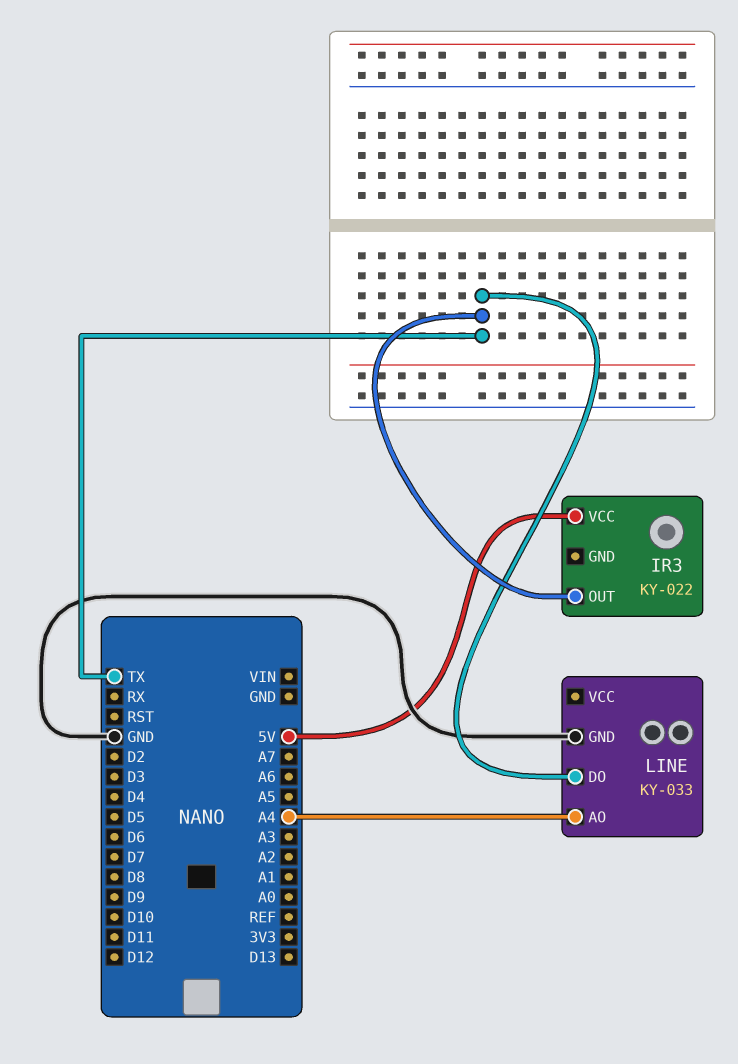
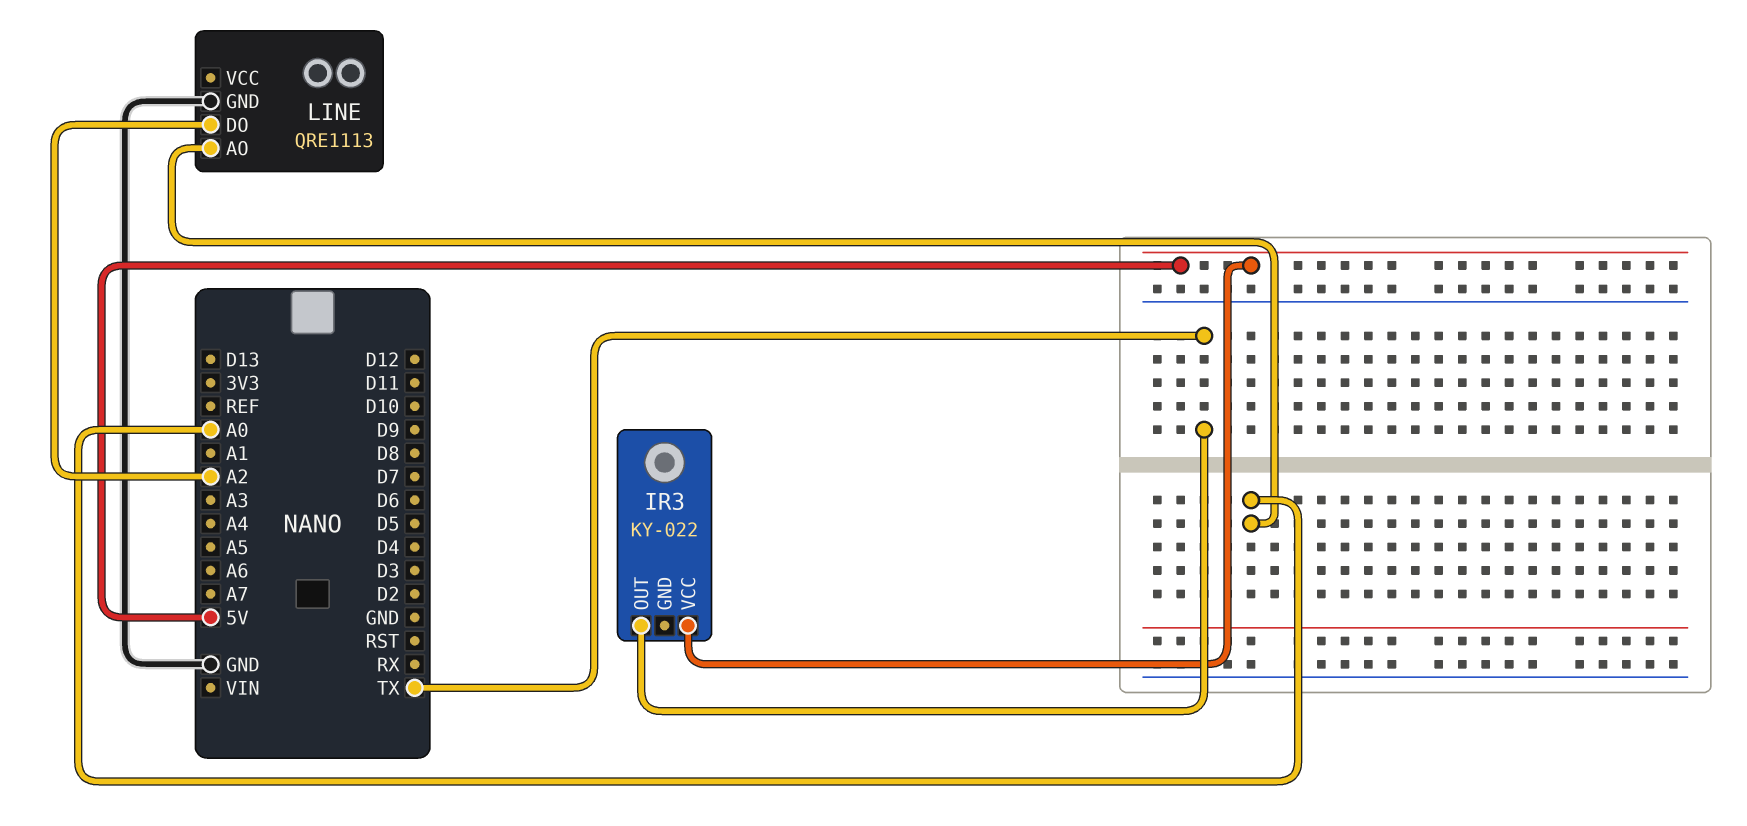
LINE: KY-033 -> QRE1113
LINE pin AO: A4 -> A0
LINE pin DO: TX -> A2

